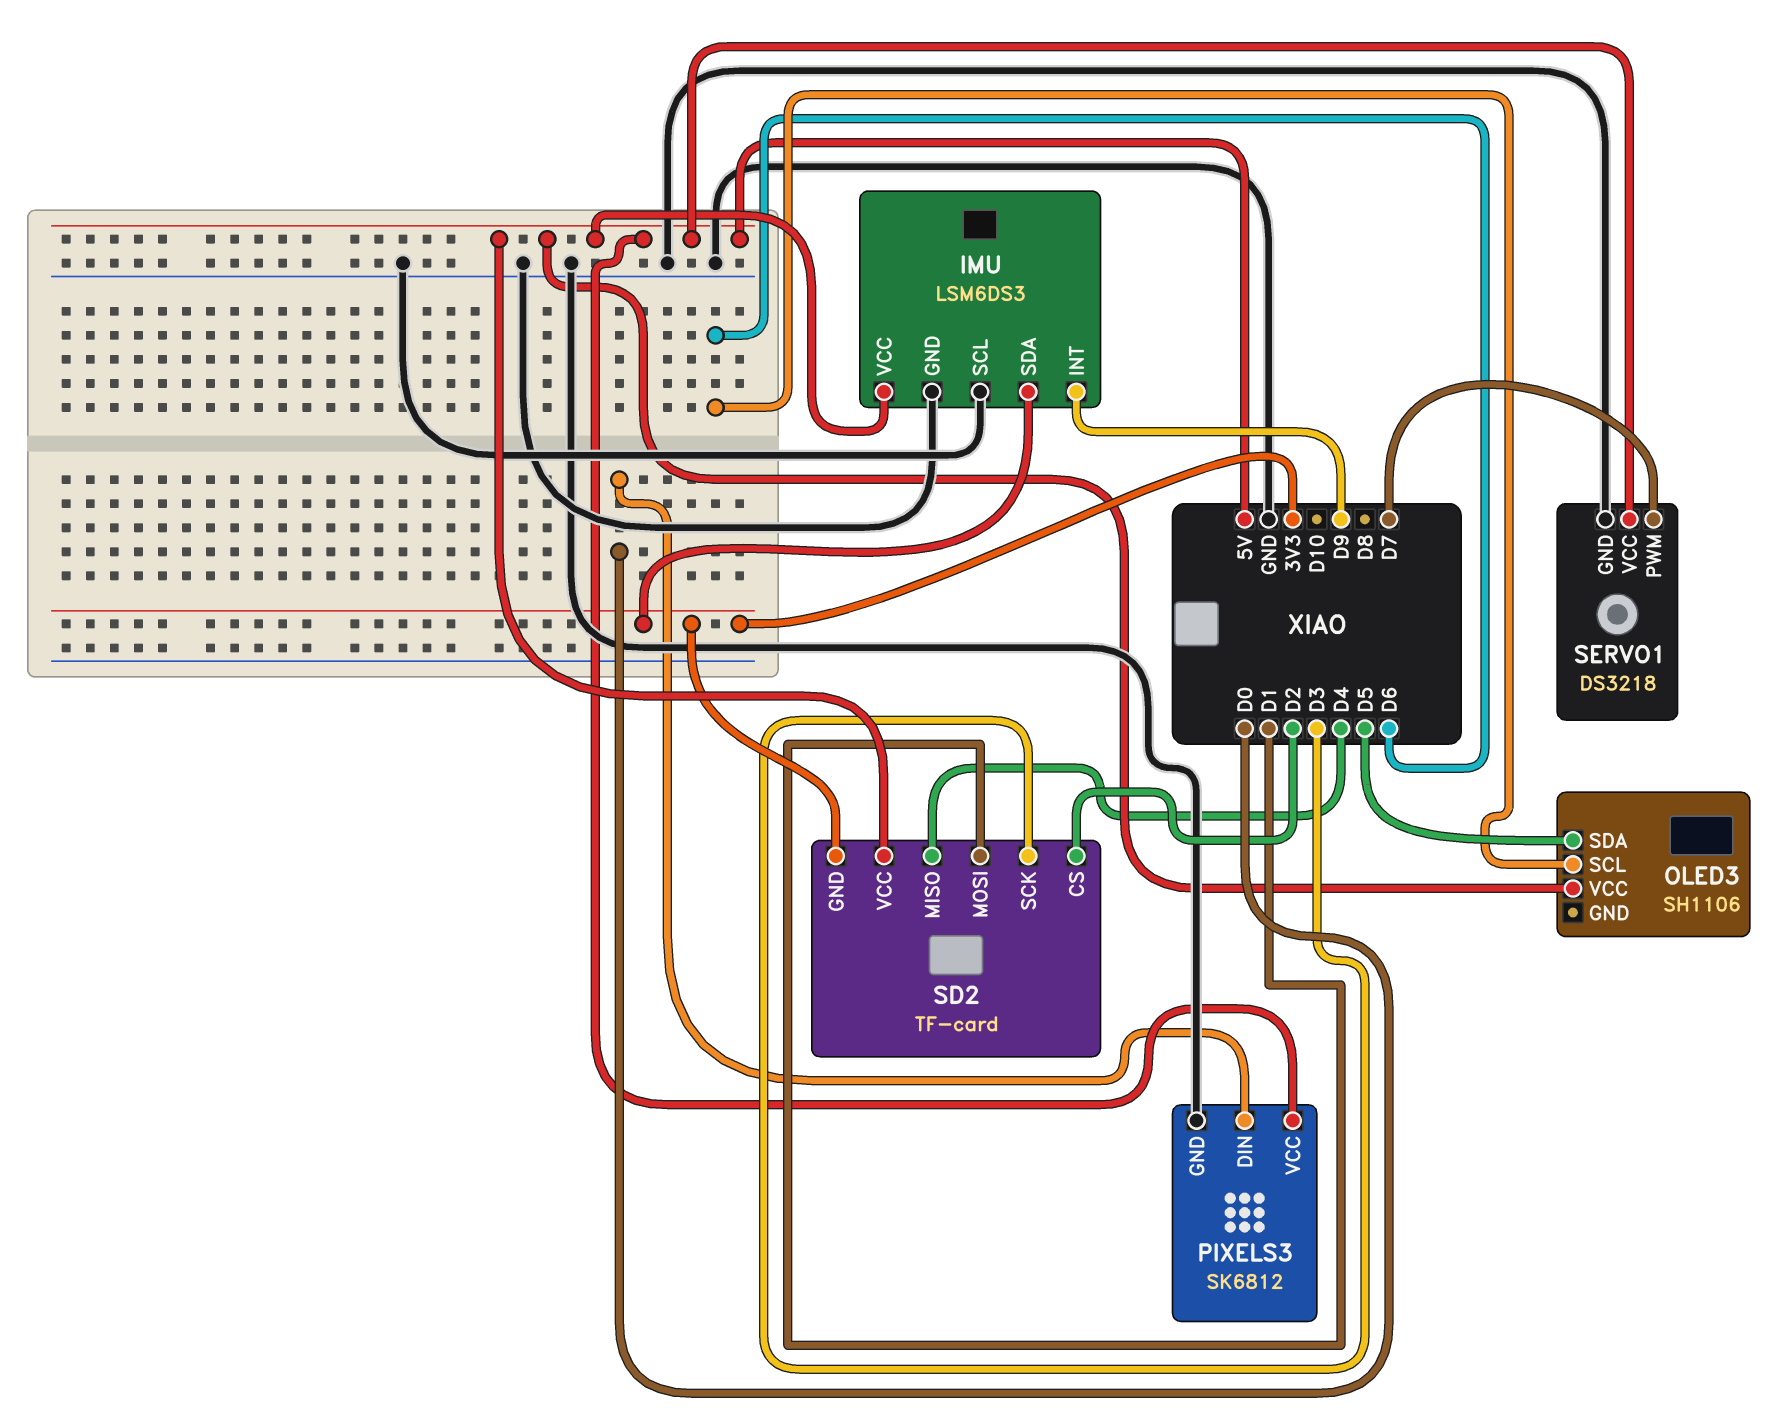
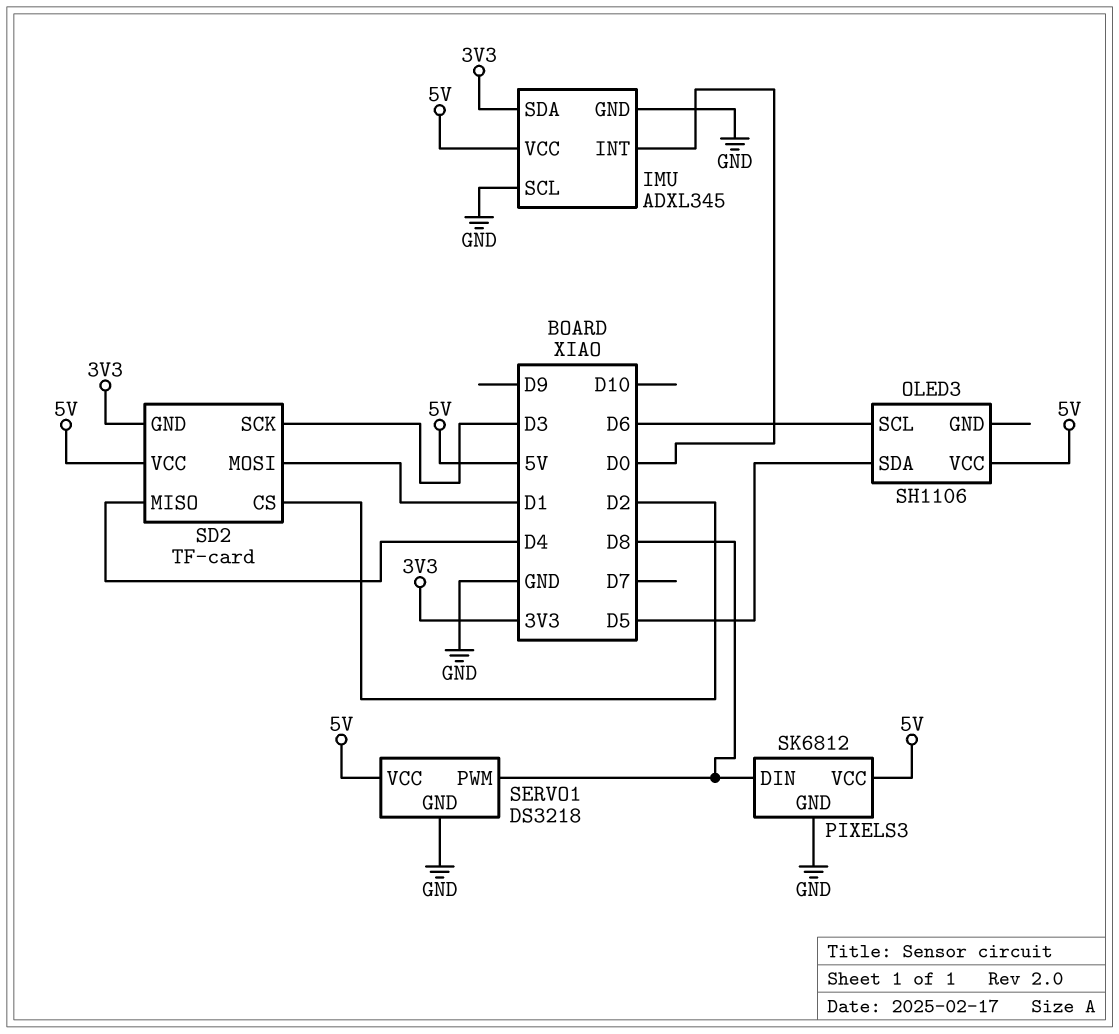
IMU: LSM6DS3 -> ADXL345
IMU pin INT: D9 -> D0
PIXELS3 pin DIN: D0 -> D8
SERVO1 pin PWM: D7 -> D8

